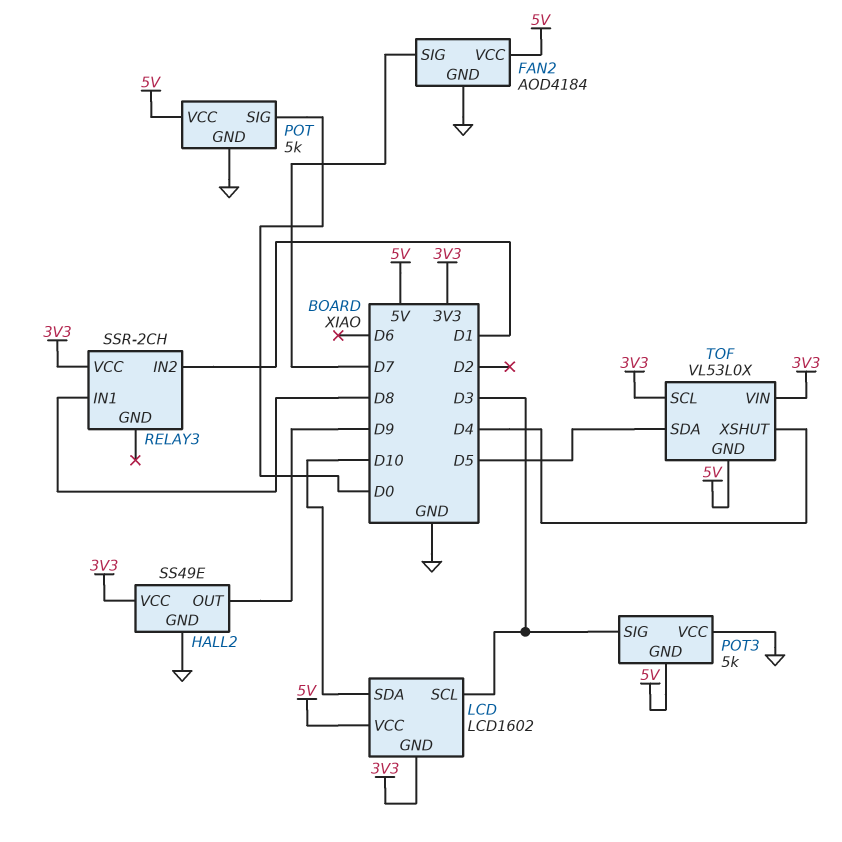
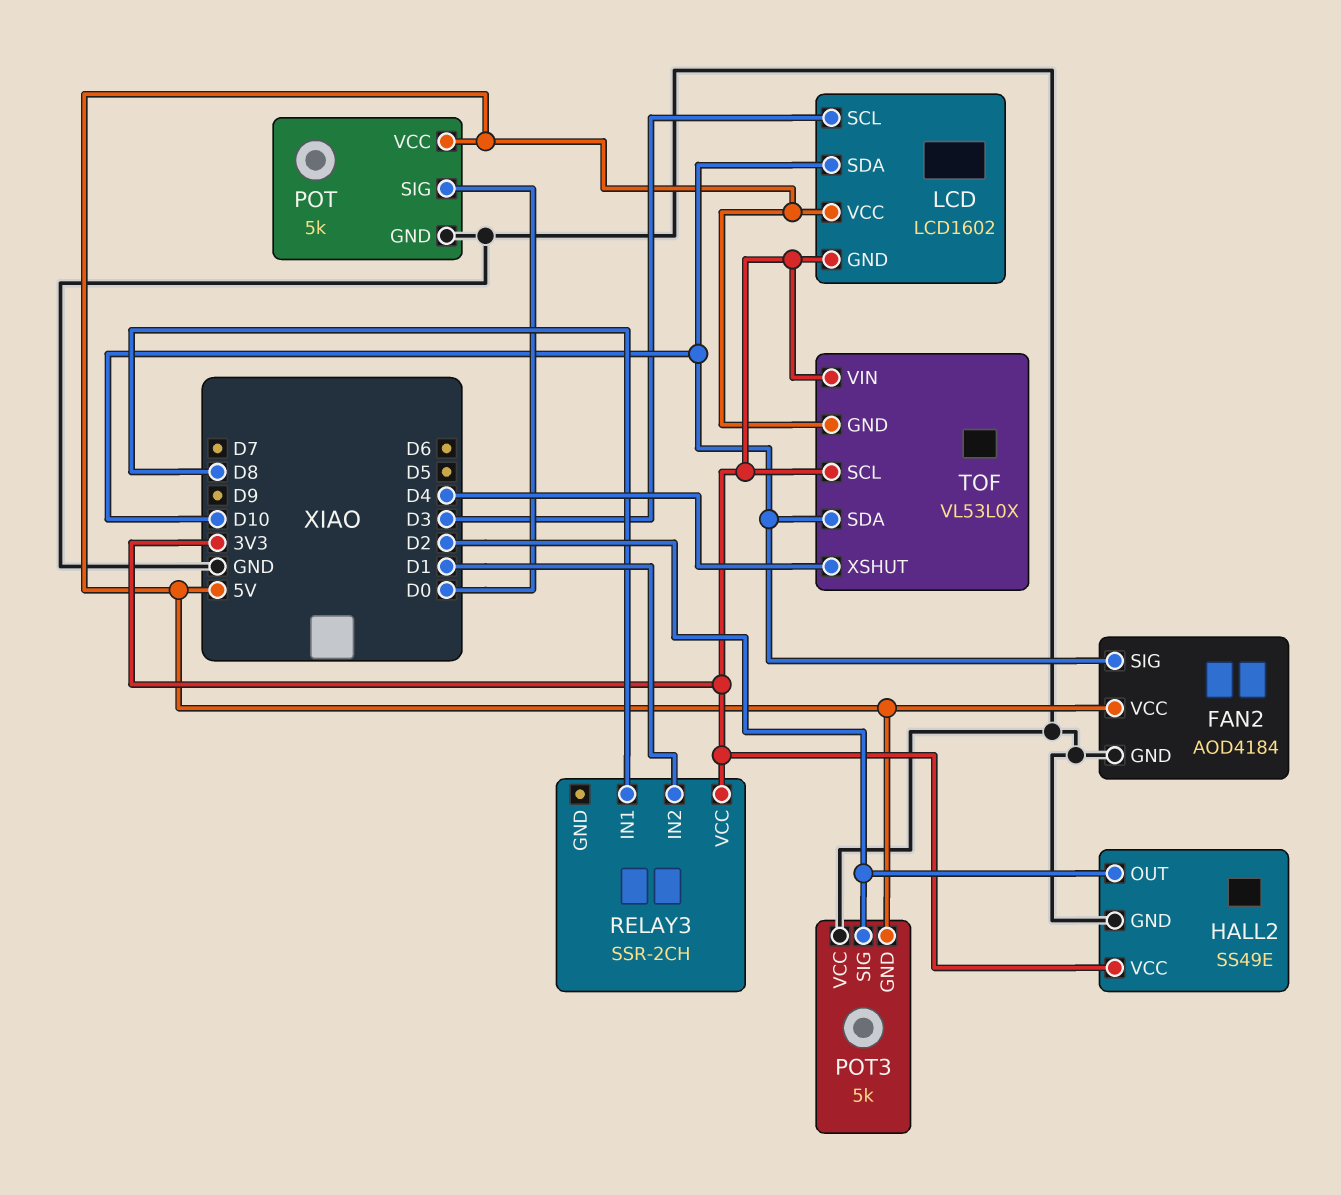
FAN2 pin SIG: D7 -> D10
HALL2 pin OUT: D9 -> D2
POT3 pin SIG: D3 -> D2
TOF pin SDA: D5 -> D10

